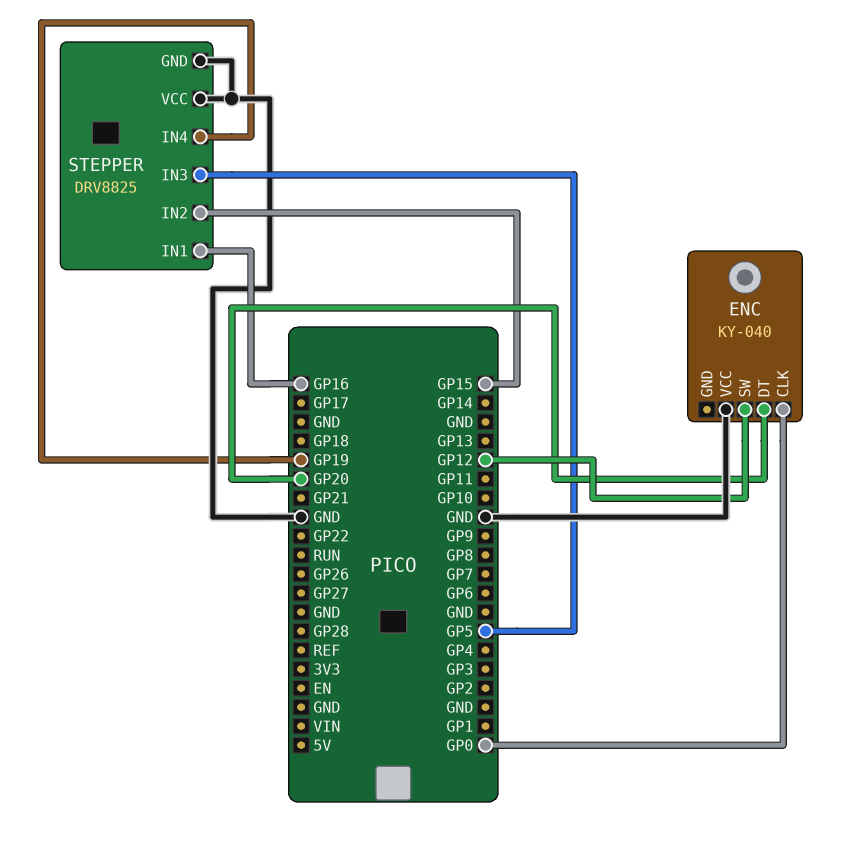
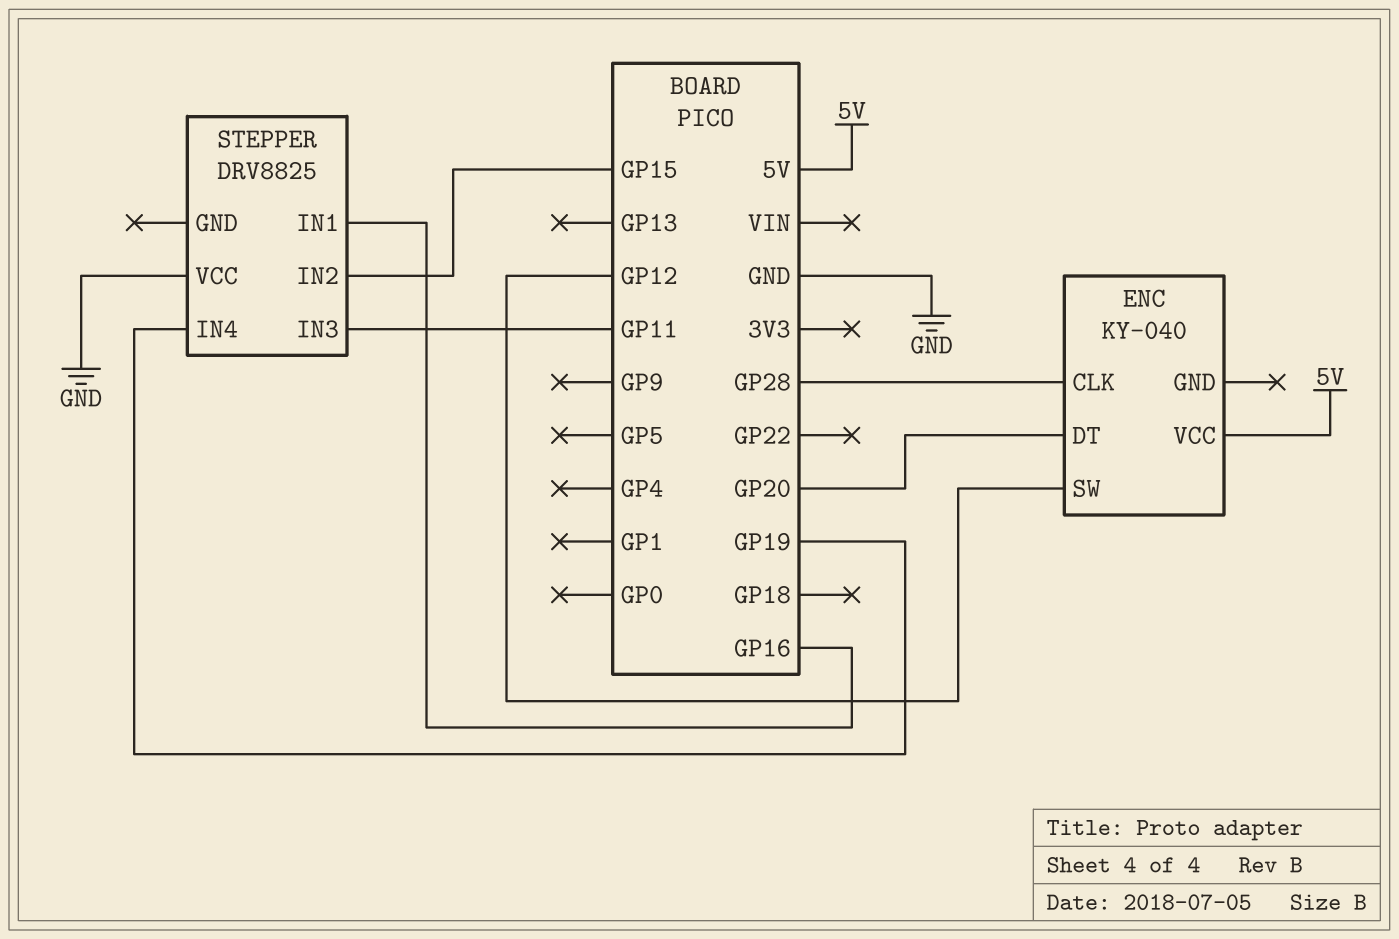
ENC pin CLK: GP0 -> GP28
ENC pin VCC: GND -> 5V
STEPPER pin GND: GND -> none
STEPPER pin IN3: GP5 -> GP11

